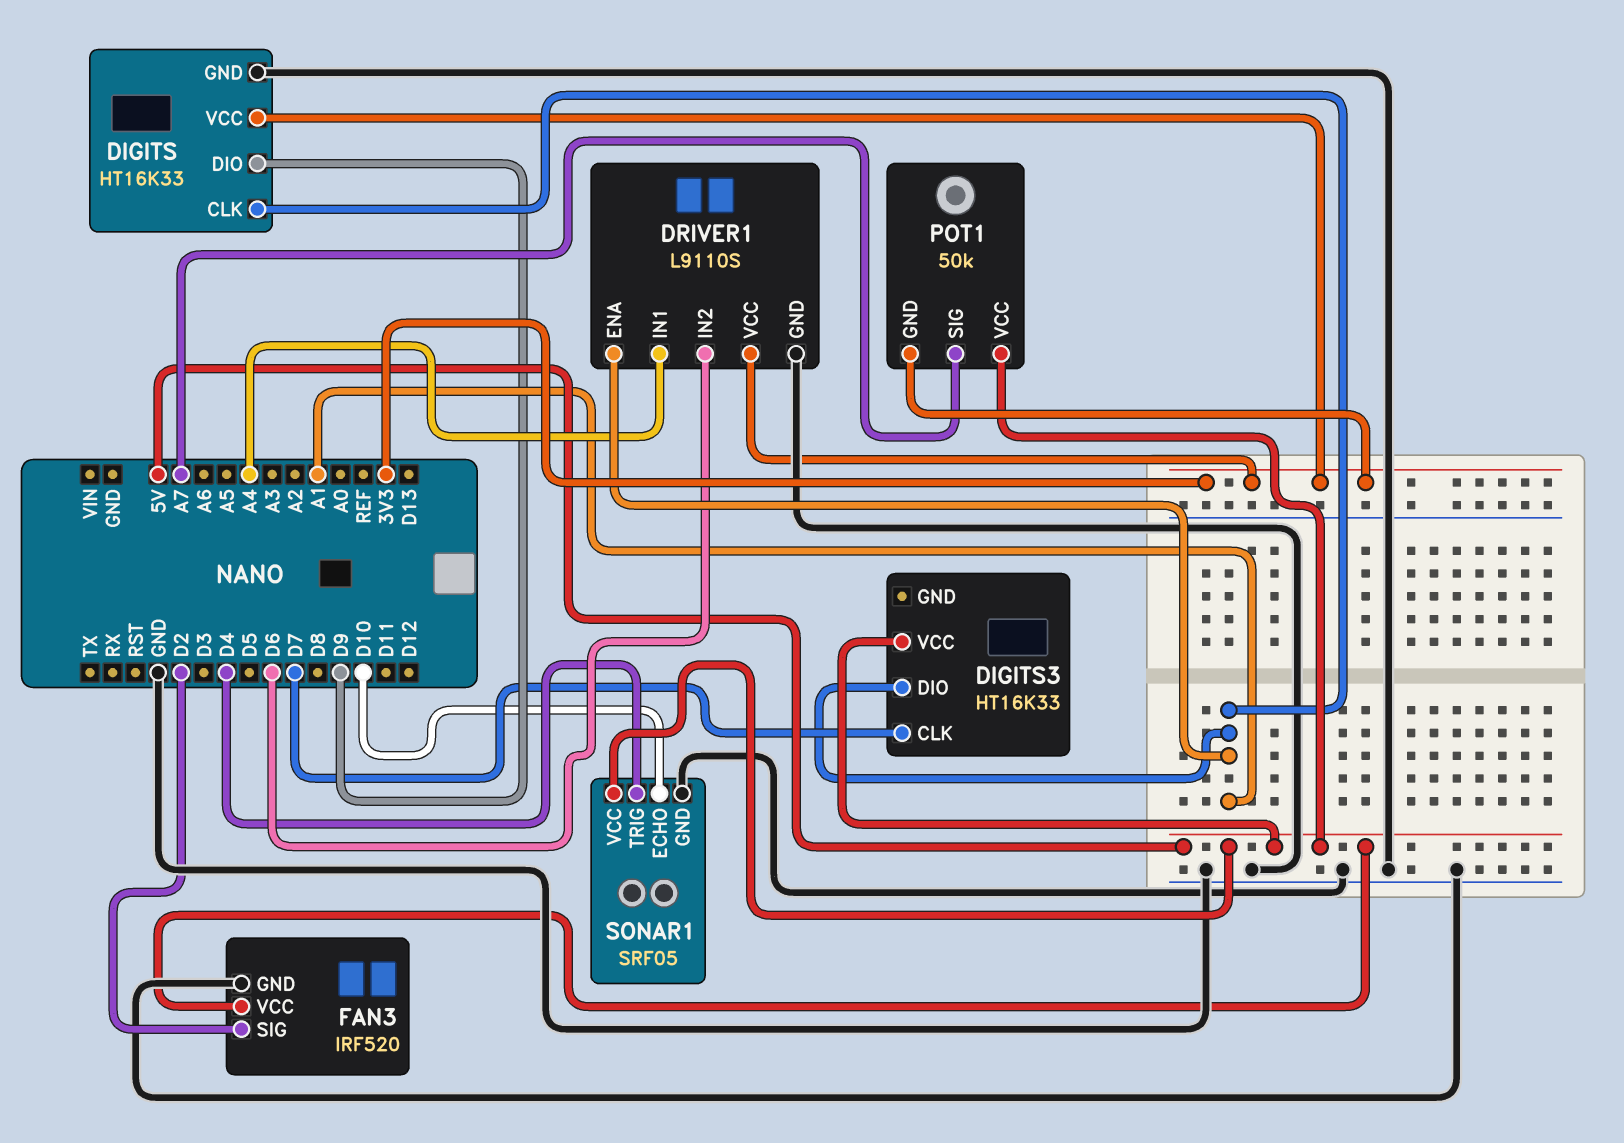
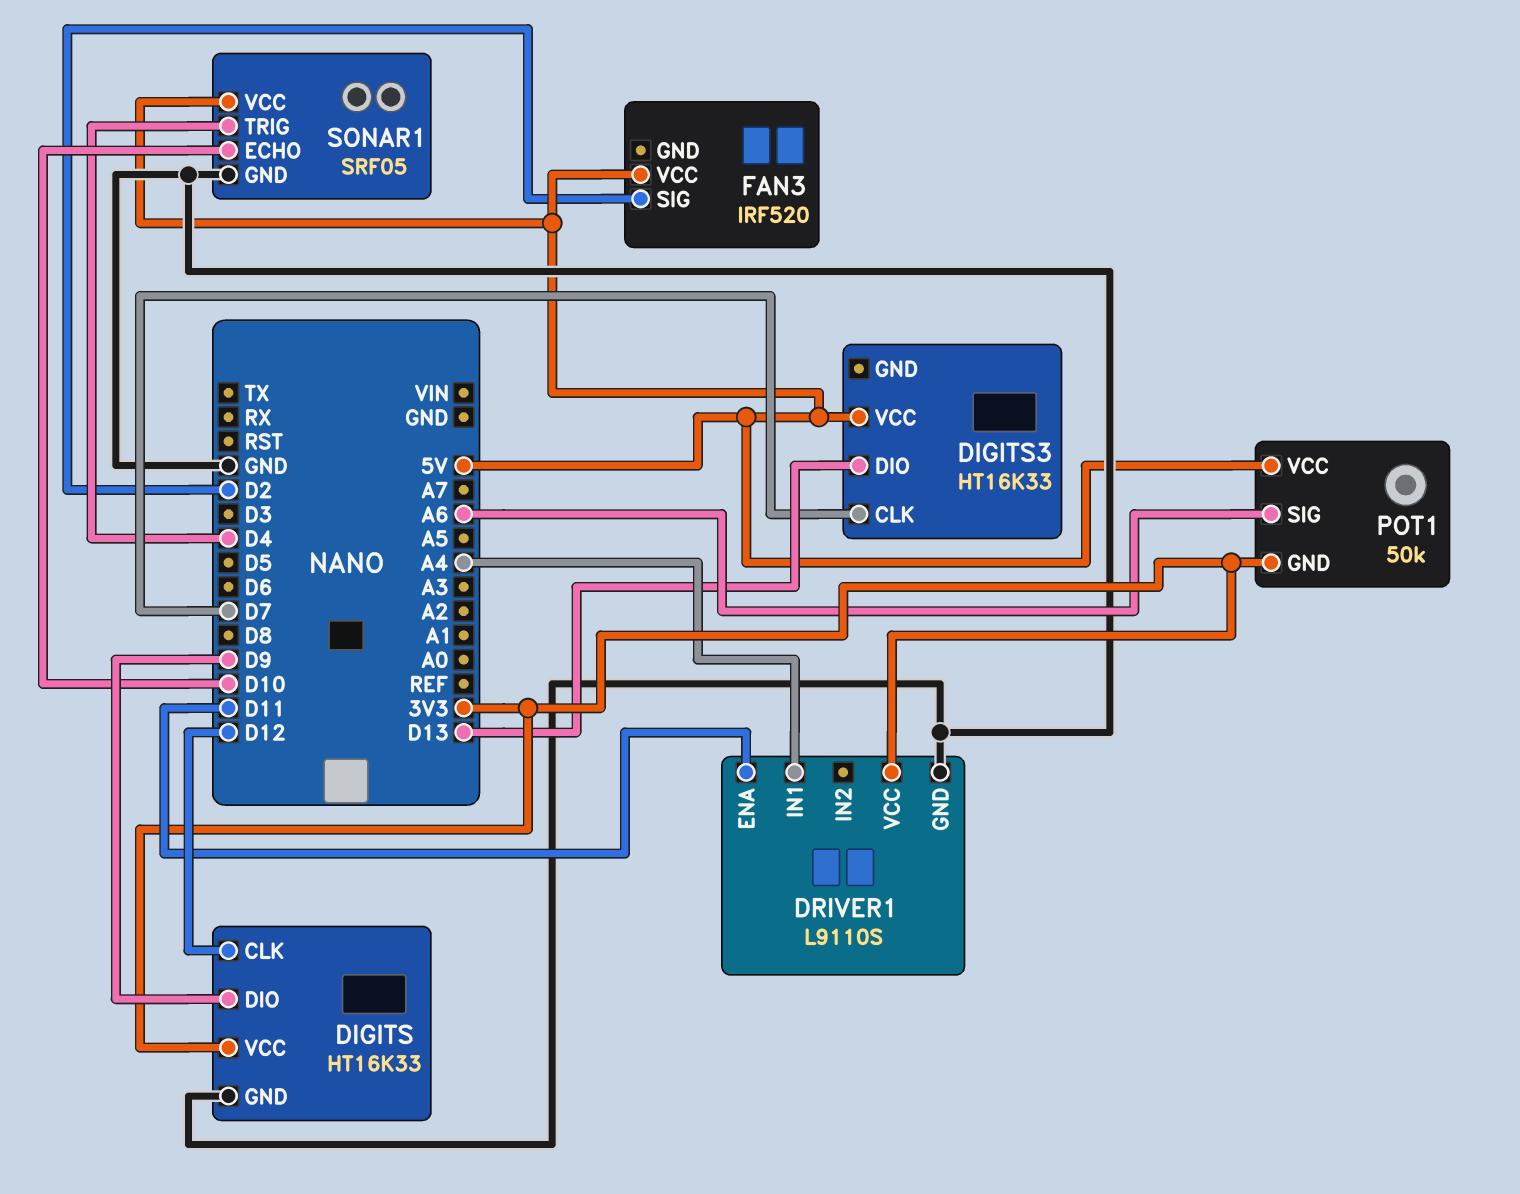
DIGITS pin CLK: A1 -> D12
DIGITS3 pin DIO: A1 -> D13
DRIVER1 pin ENA: A1 -> D11
DRIVER1 pin IN2: D6 -> none
FAN3 pin GND: GND -> none
POT1 pin SIG: A7 -> A6

